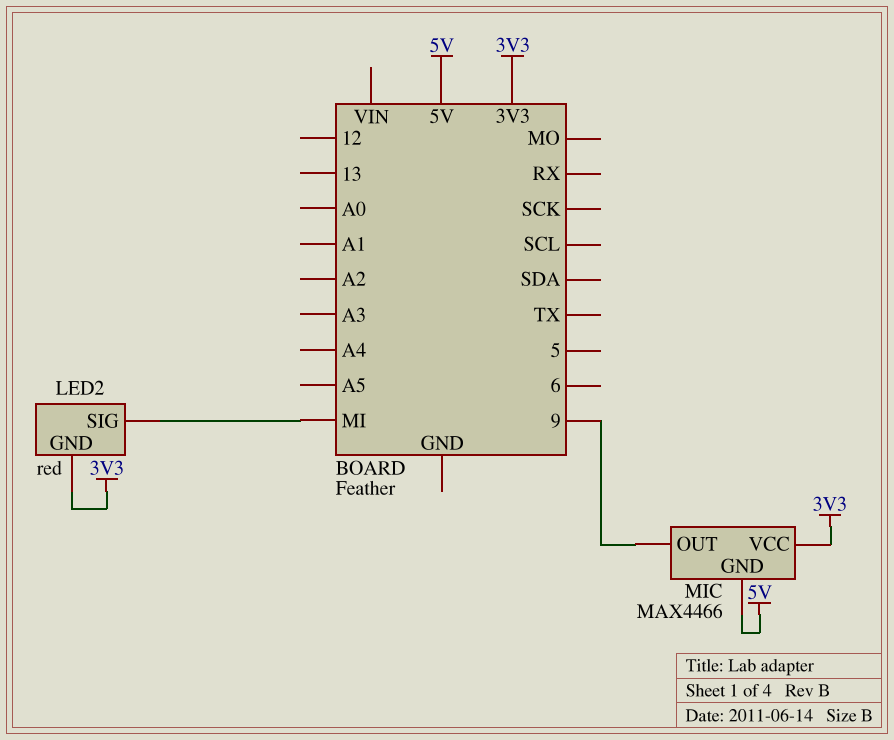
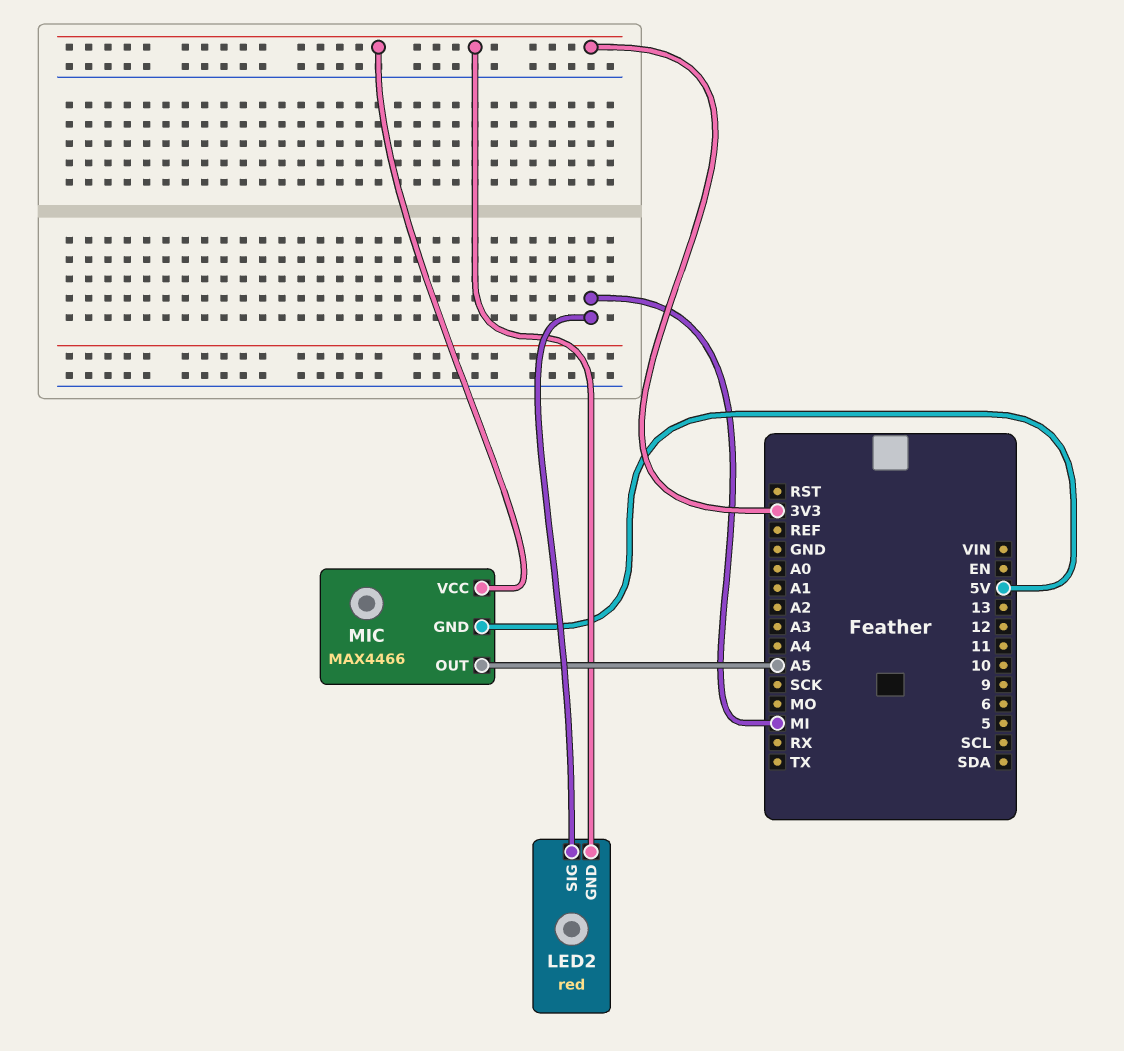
MIC pin OUT: 9 -> A5

